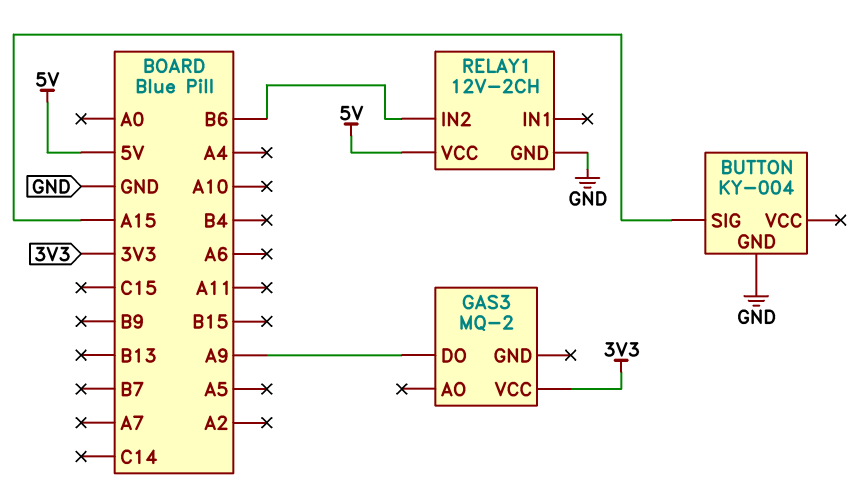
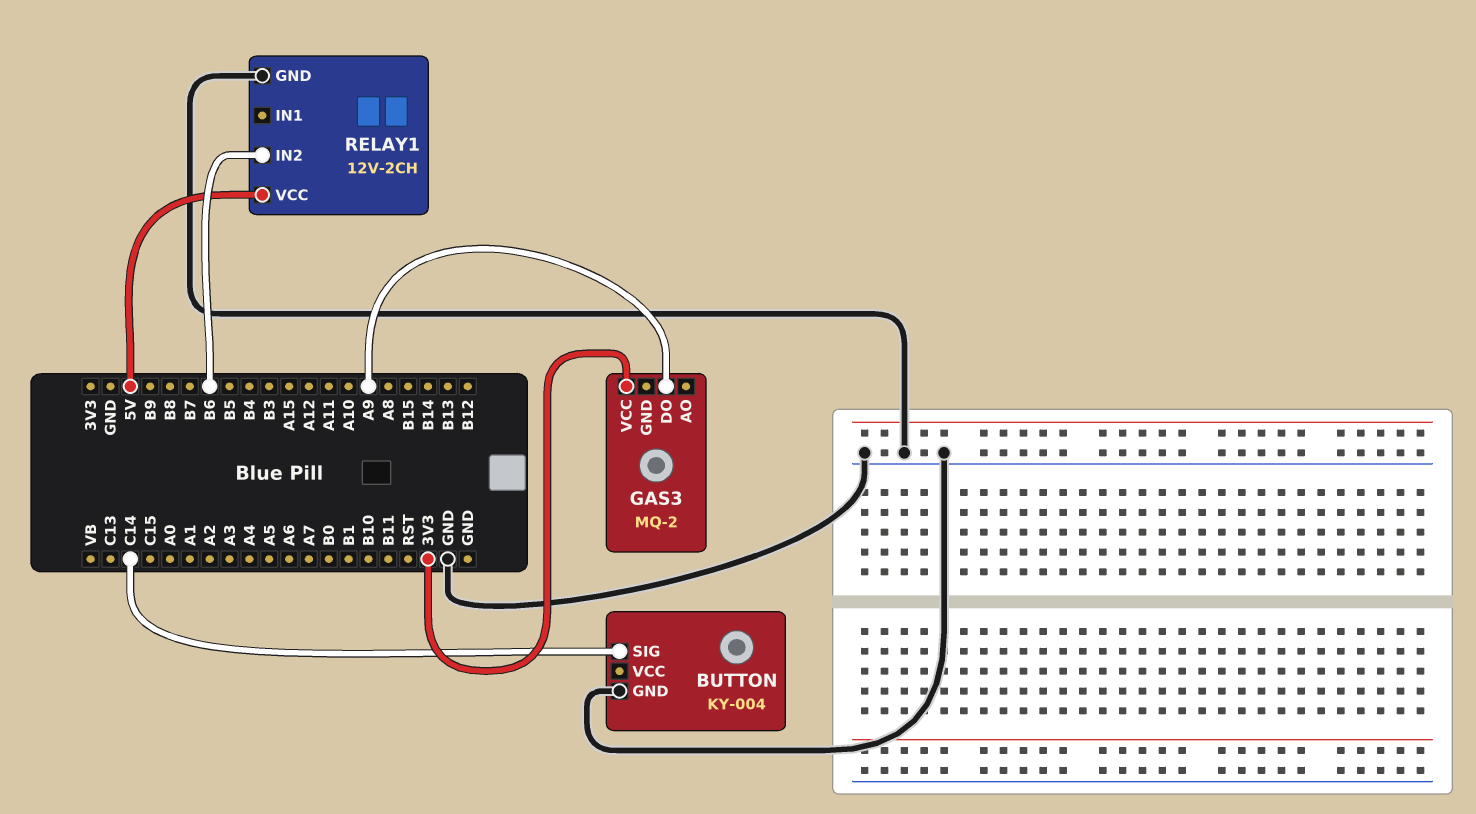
BUTTON pin SIG: A15 -> C14

